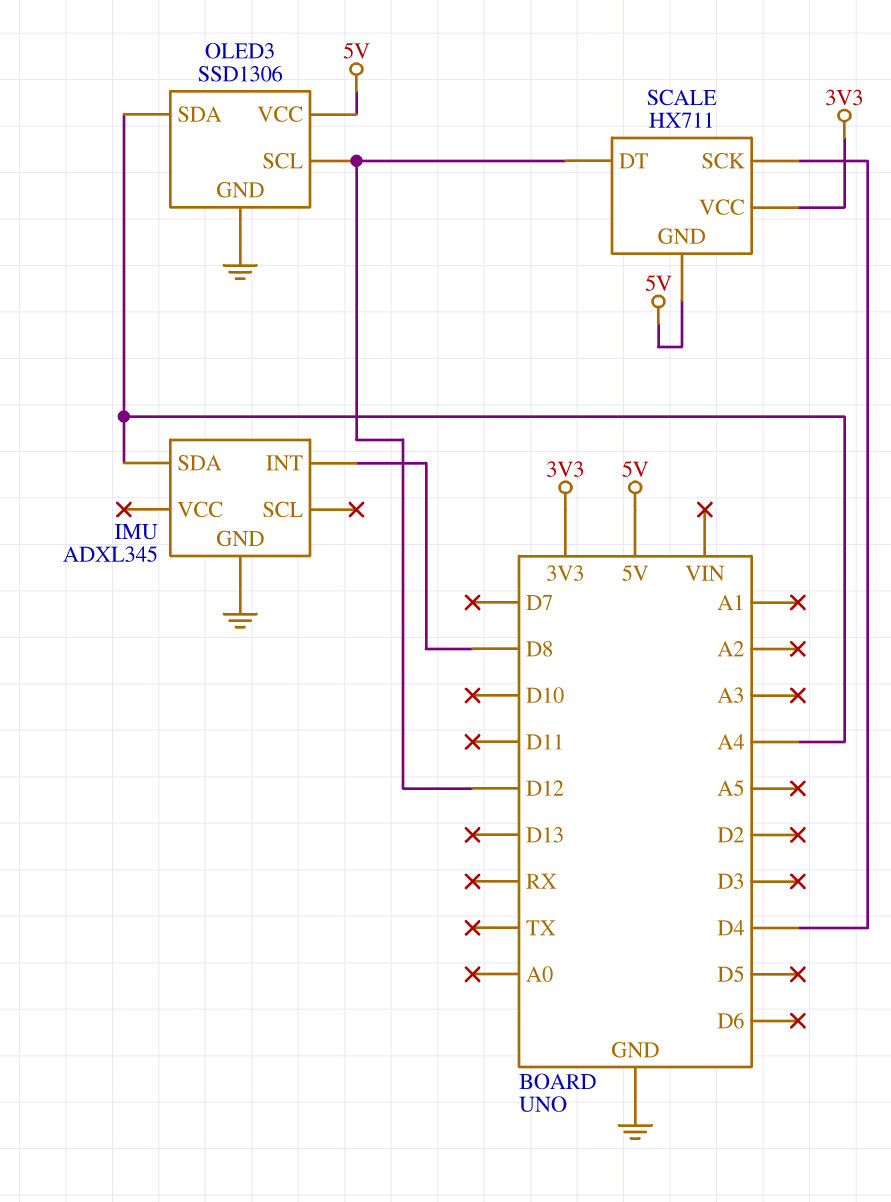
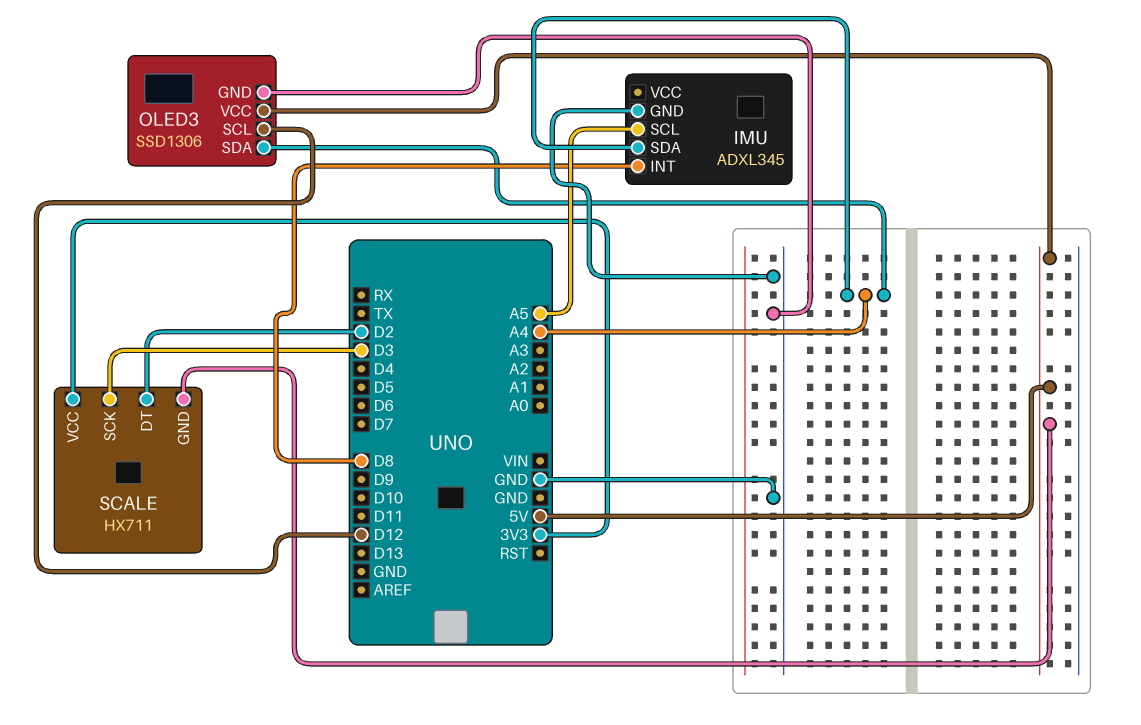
IMU pin SCL: none -> A5
SCALE pin DT: D12 -> D2
SCALE pin SCK: D4 -> D3

